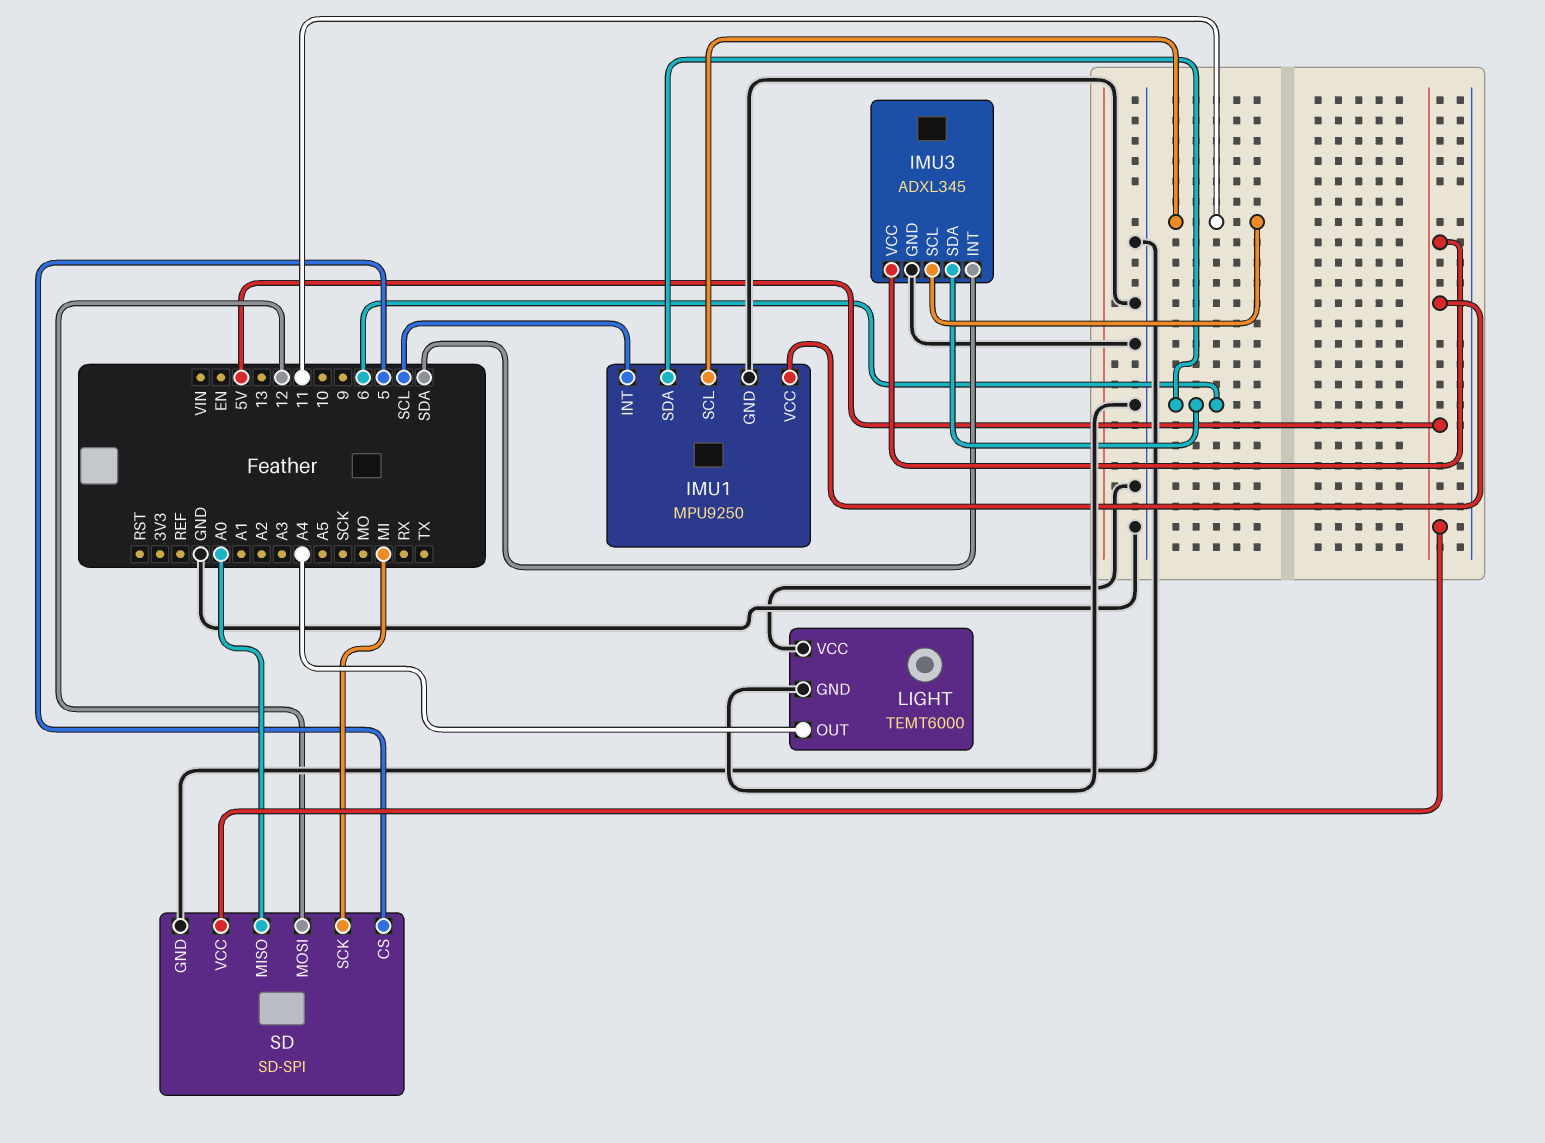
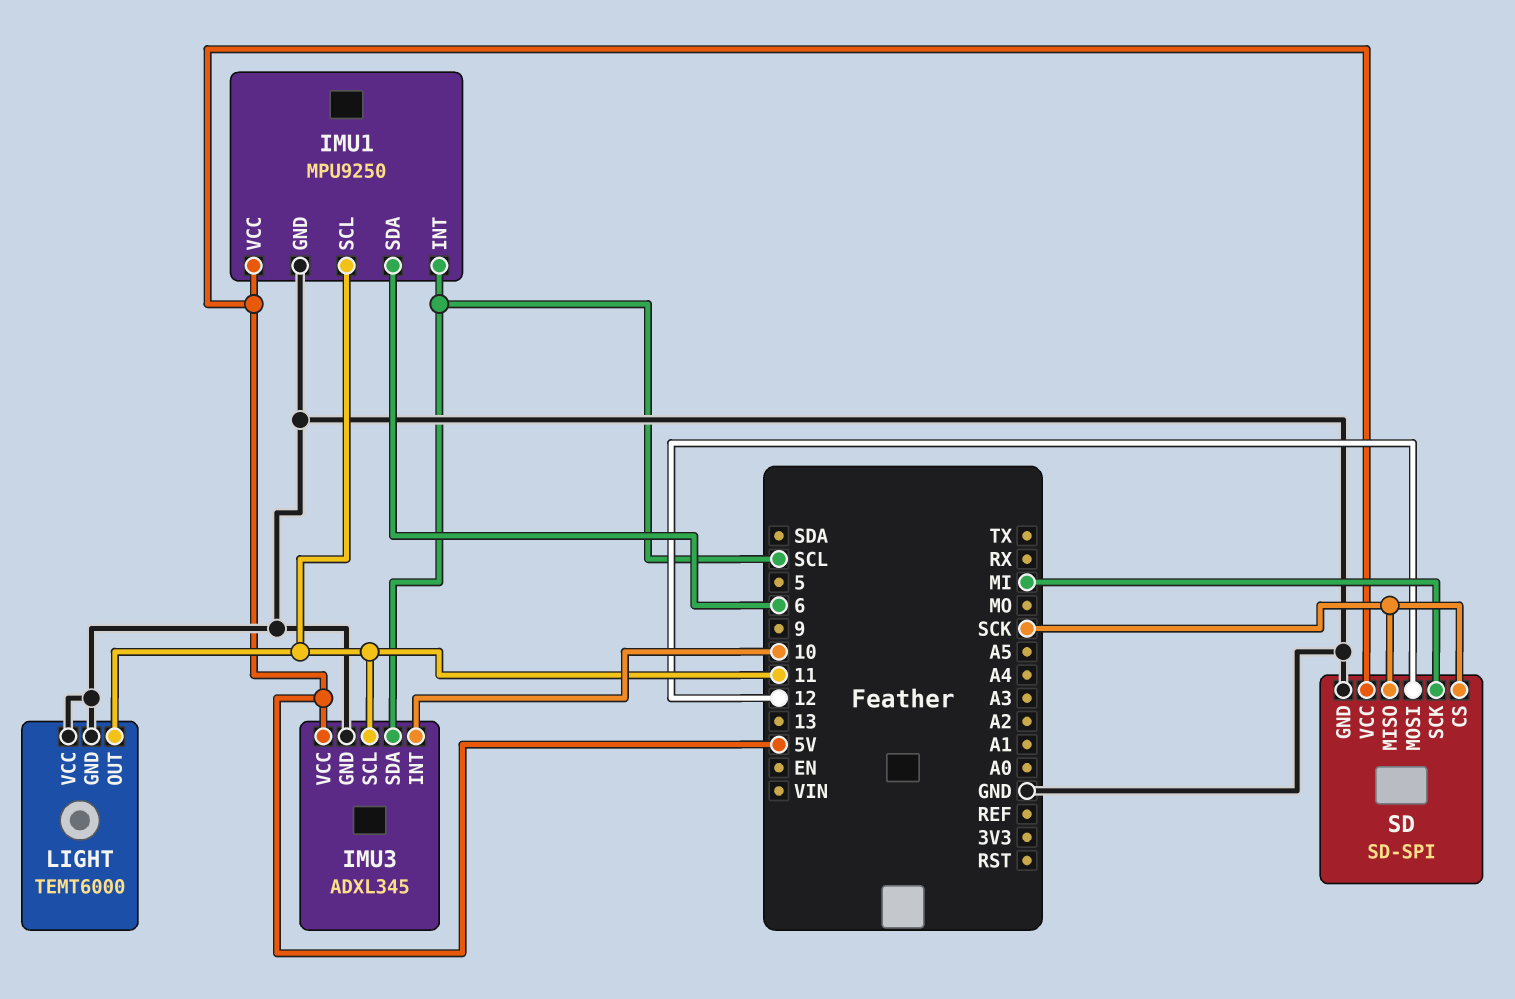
IMU3 pin INT: SDA -> 10
IMU3 pin SDA: 6 -> SCL
LIGHT pin OUT: A4 -> 11
SD pin CS: 5 -> SCK
SD pin MISO: A0 -> SCK

